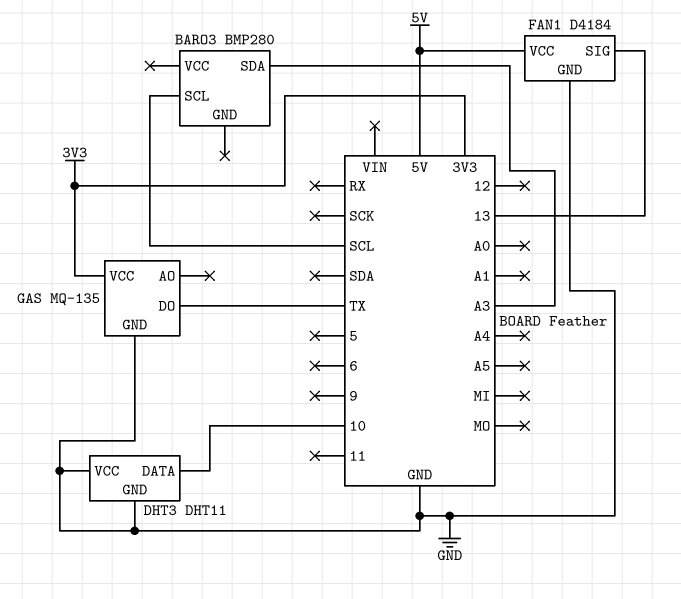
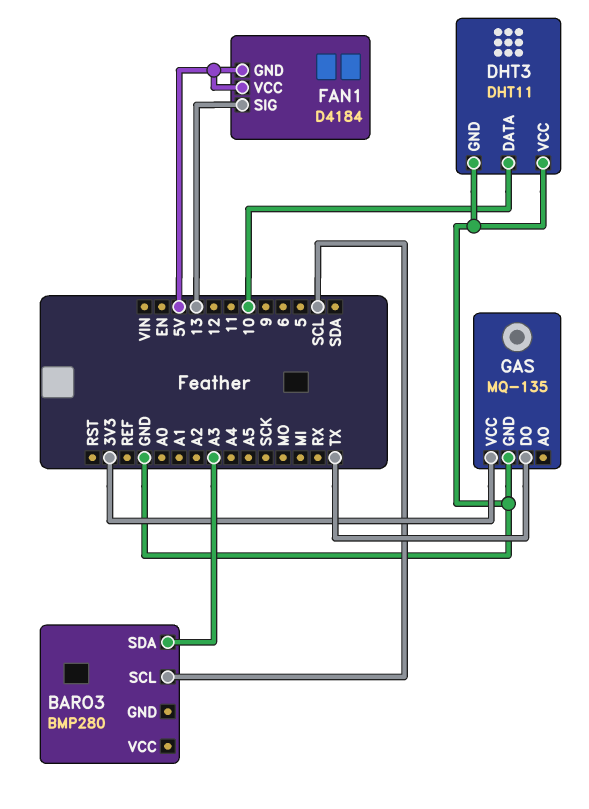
FAN1 pin GND: GND -> 5V

